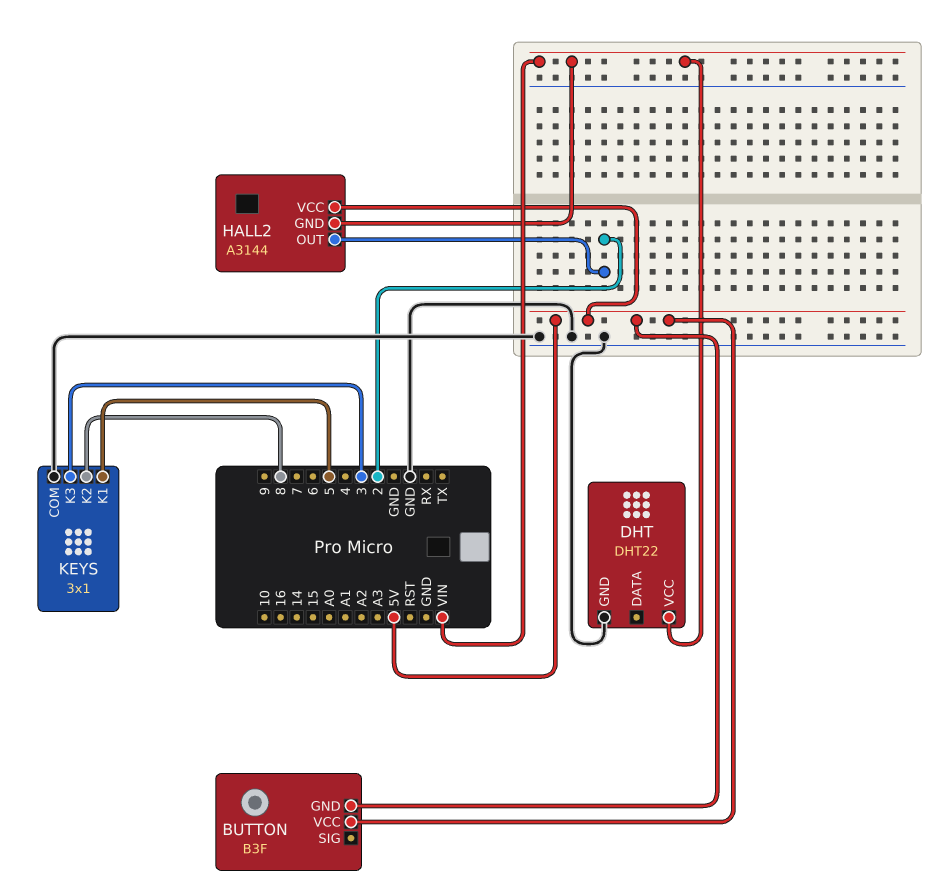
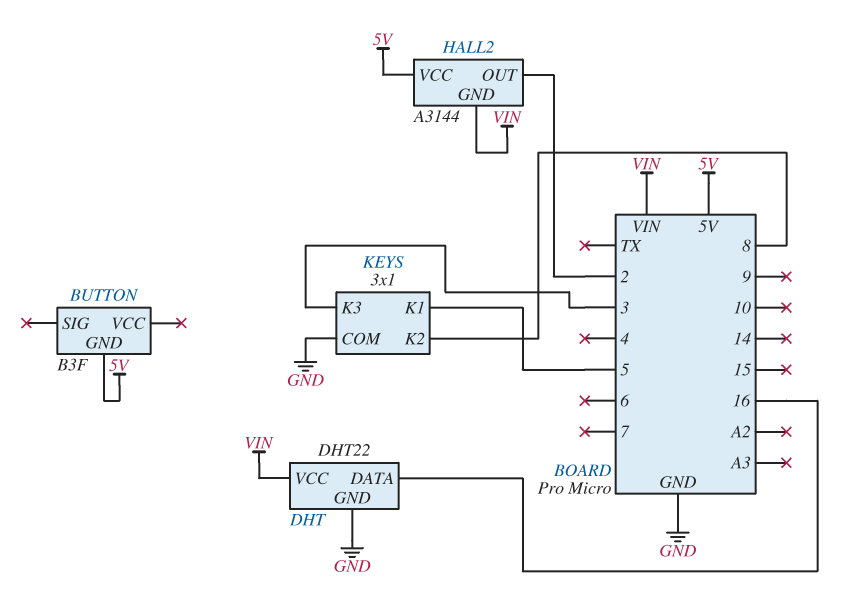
BUTTON pin VCC: 5V -> none
DHT pin DATA: none -> 16

